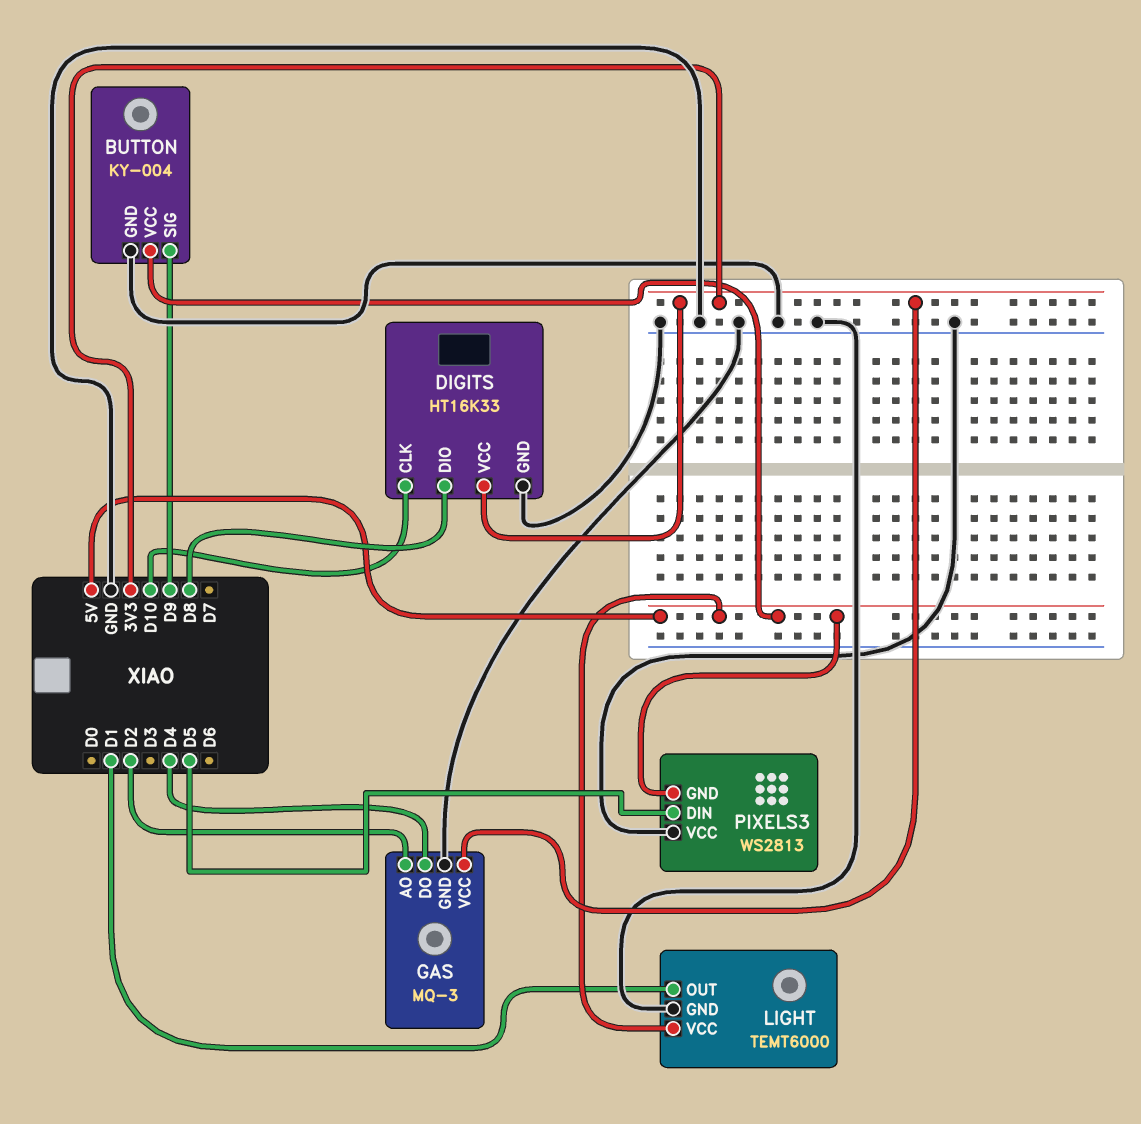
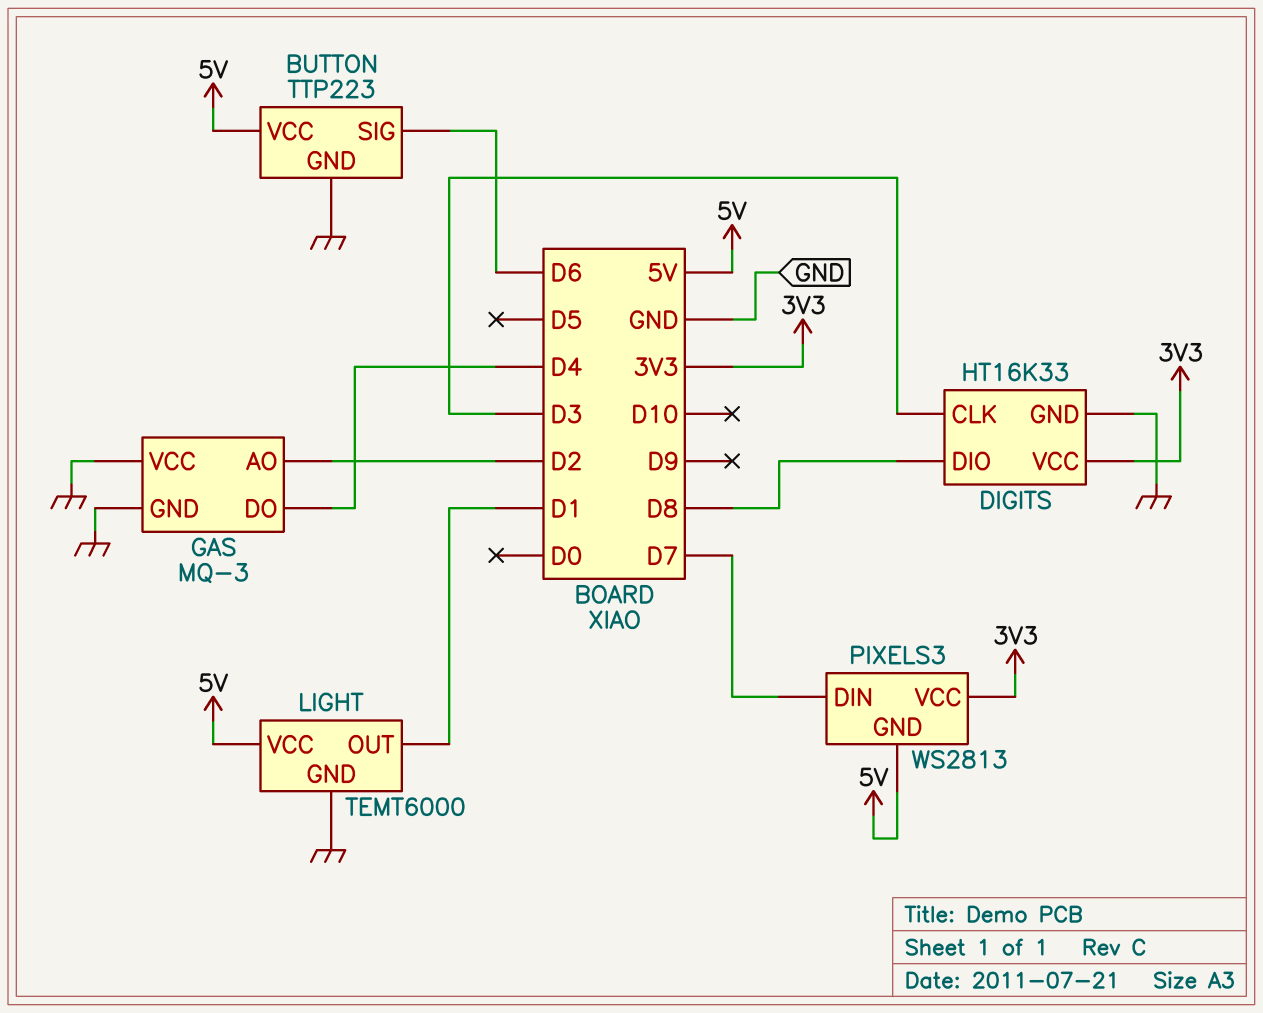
BUTTON: KY-004 -> TTP223
BUTTON pin SIG: D9 -> D6
DIGITS pin CLK: D10 -> D3
GAS pin VCC: 3V3 -> GND
PIXELS3 pin DIN: D5 -> D7
PIXELS3 pin VCC: GND -> 3V3

